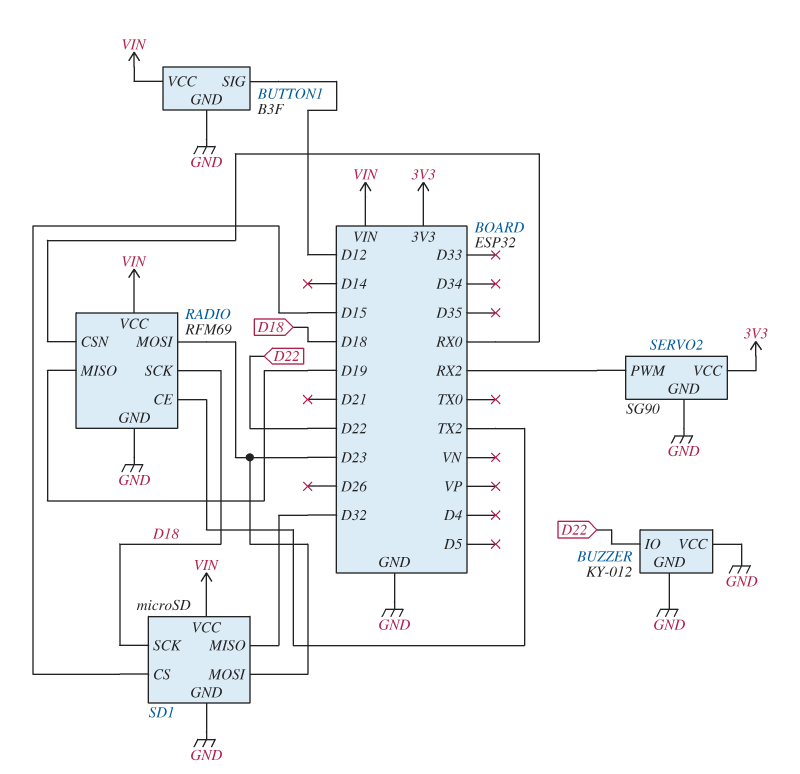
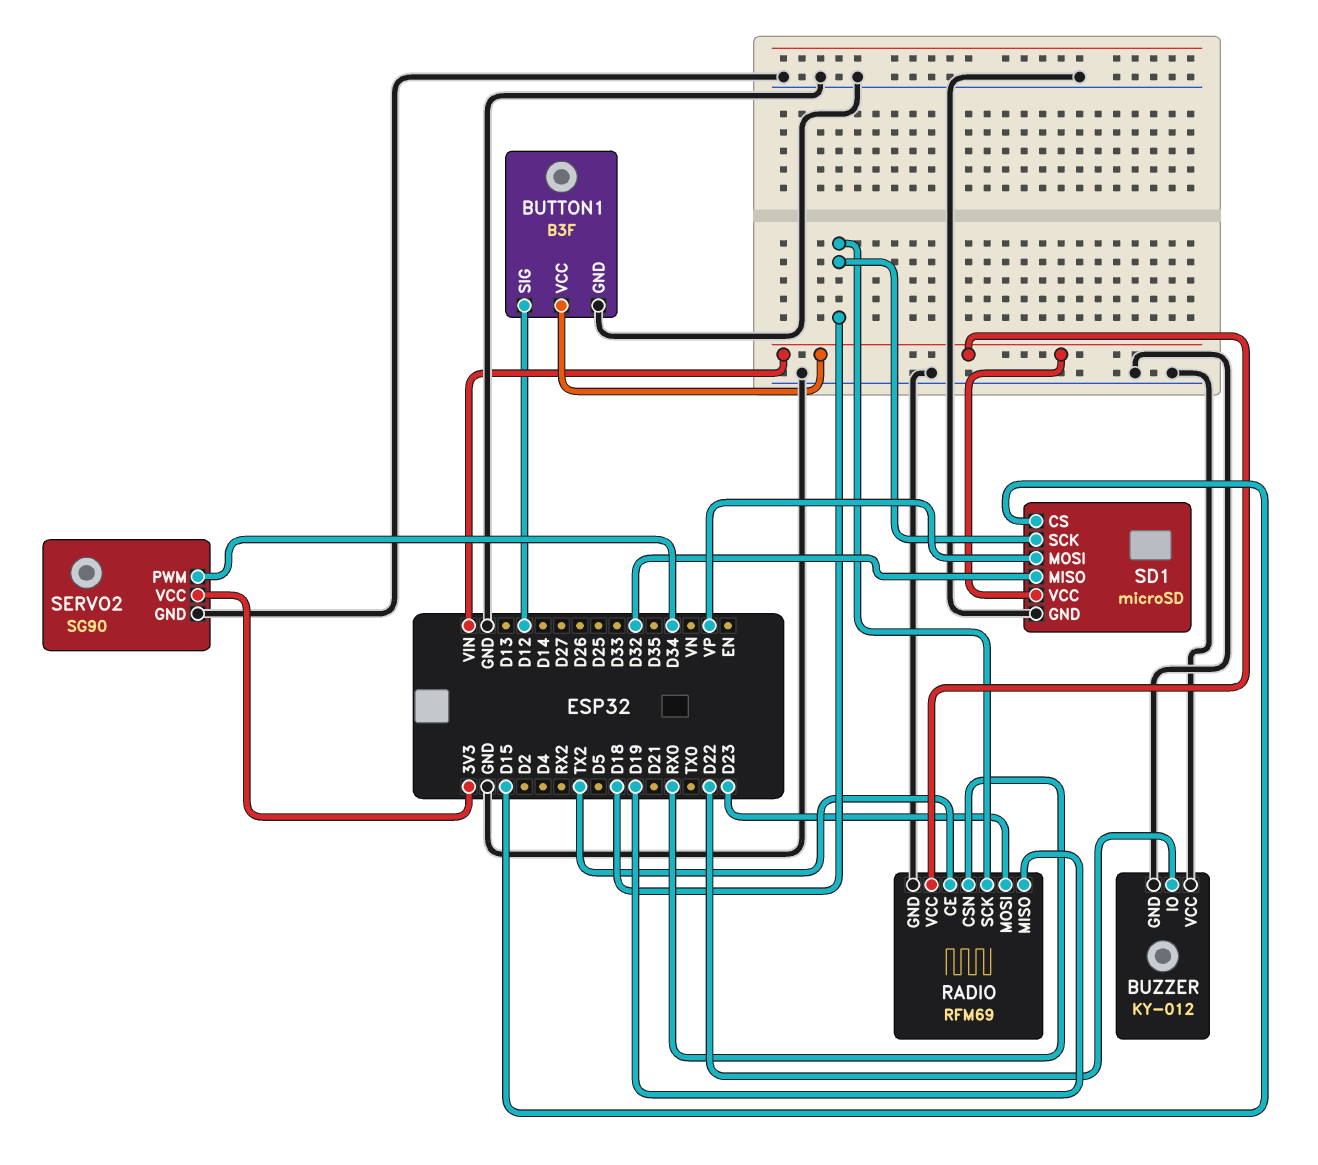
SD1 pin MOSI: D23 -> VP
SERVO2 pin PWM: RX2 -> D34

